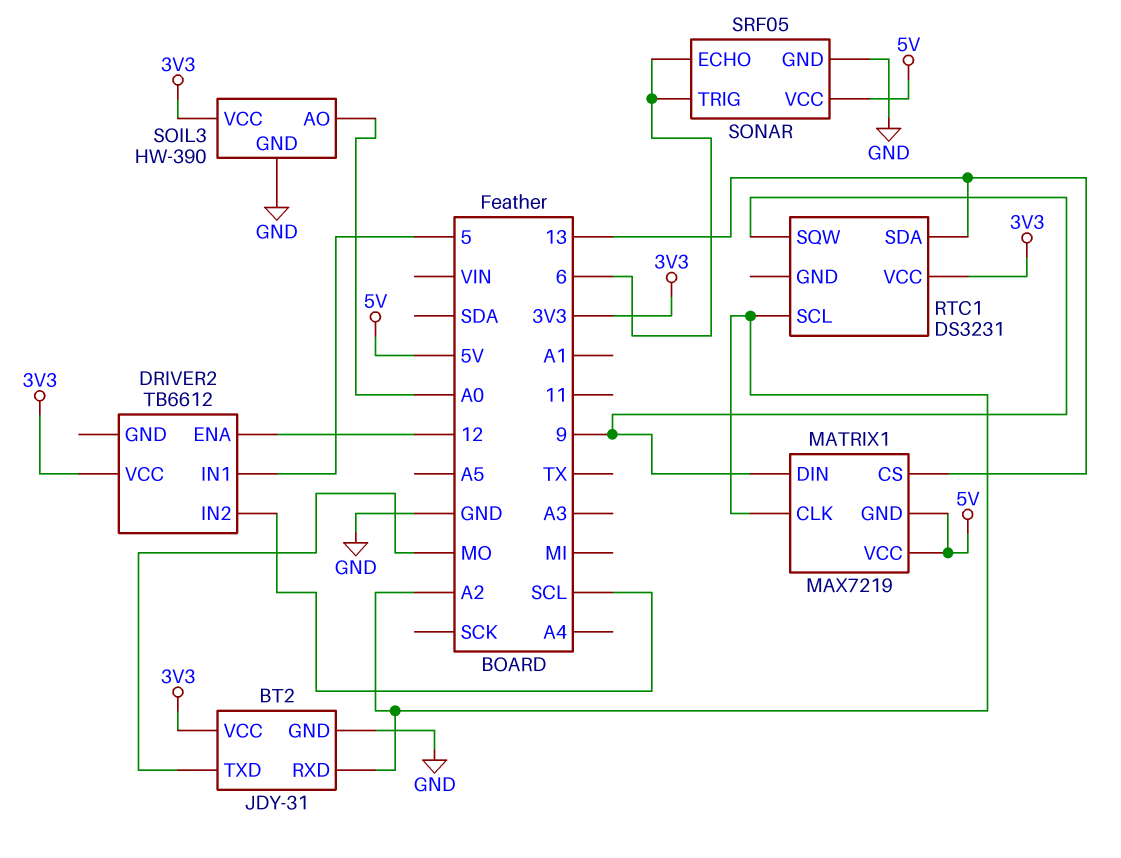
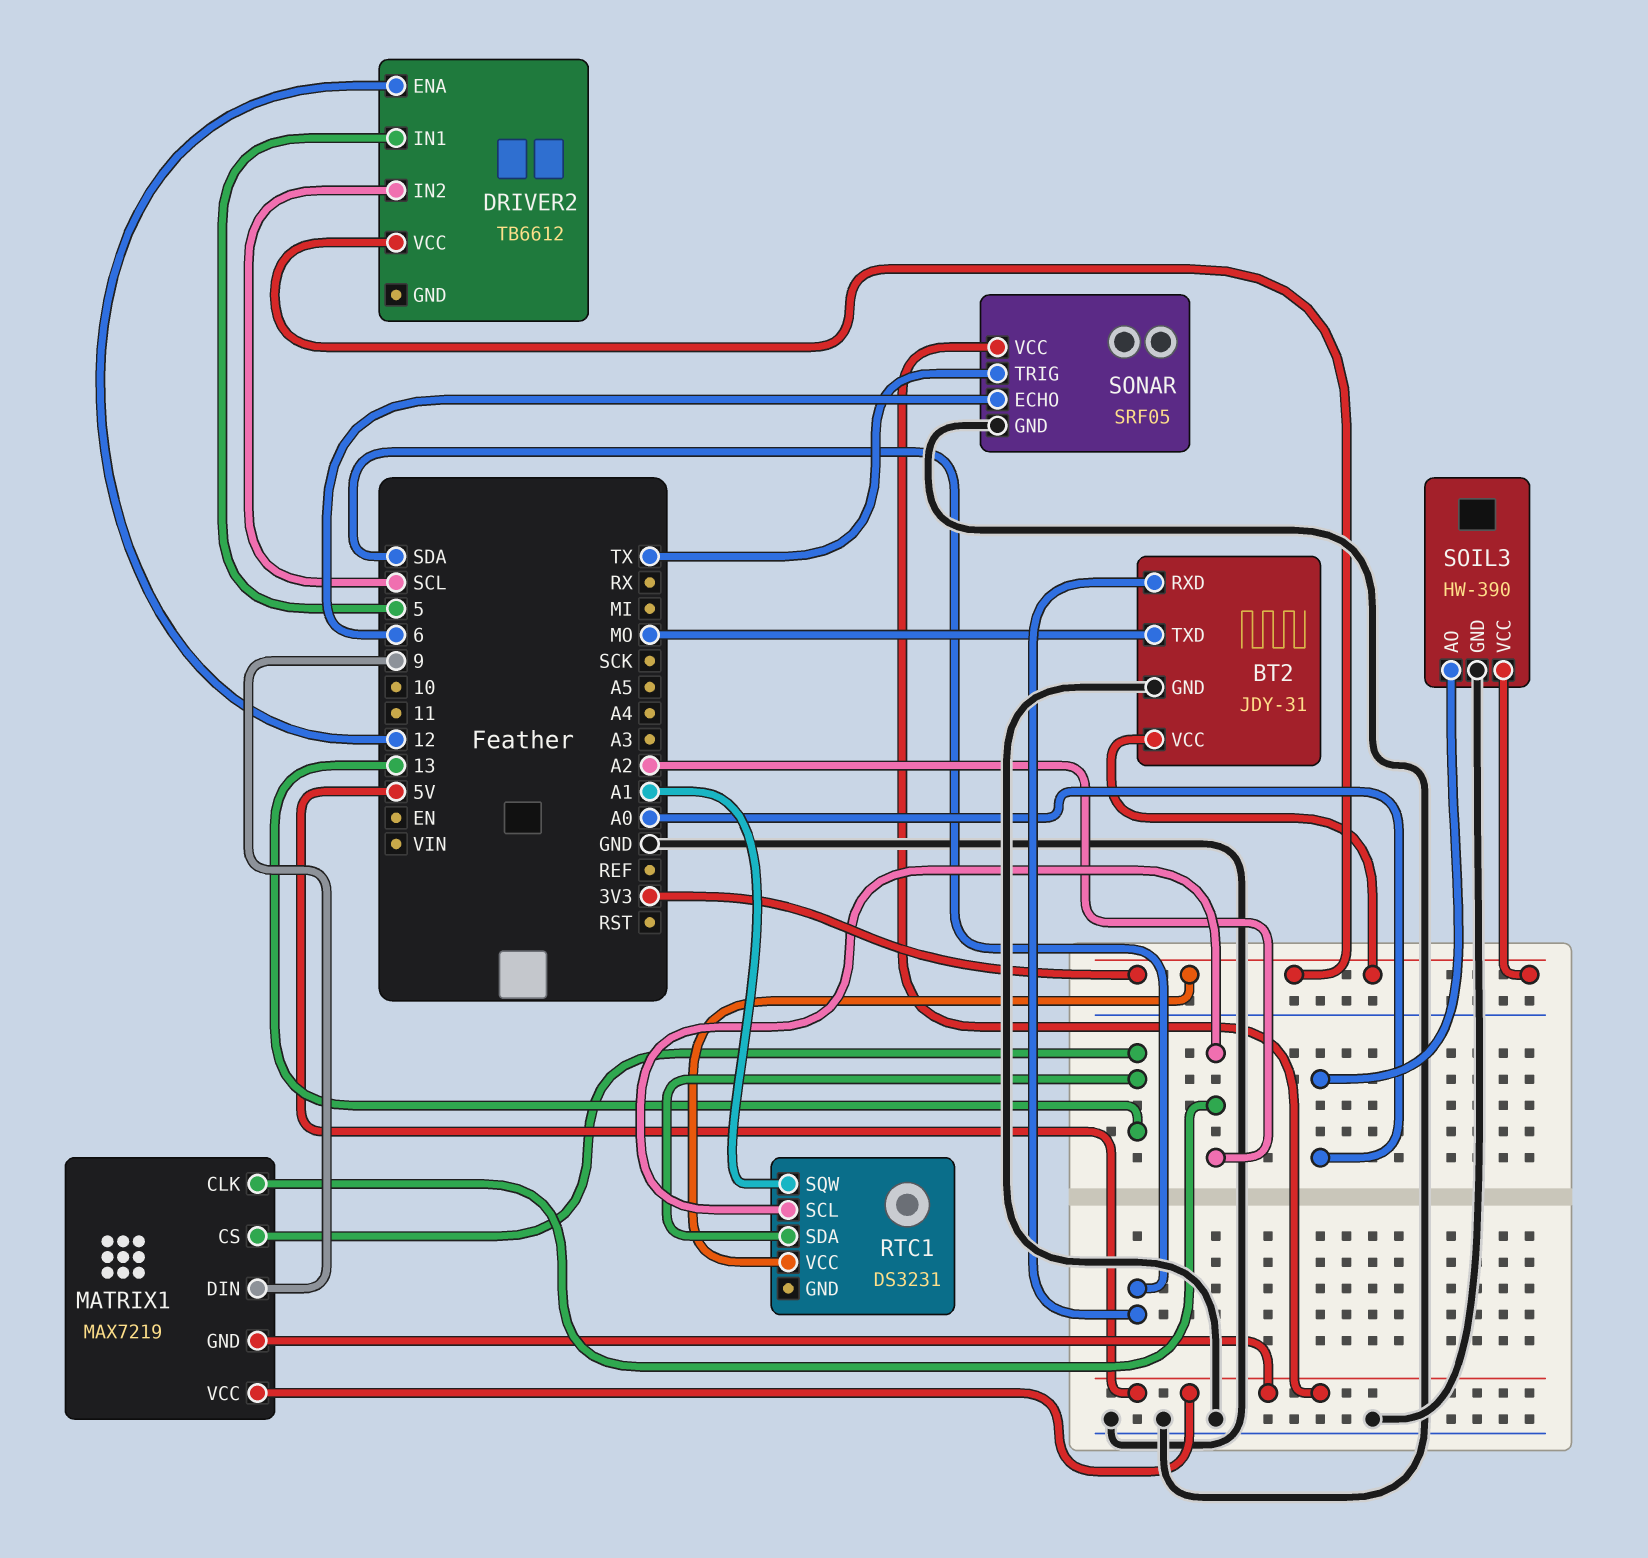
BT2 pin RXD: A2 -> SDA
RTC1 pin SQW: 9 -> A1
SONAR pin TRIG: 6 -> TX

